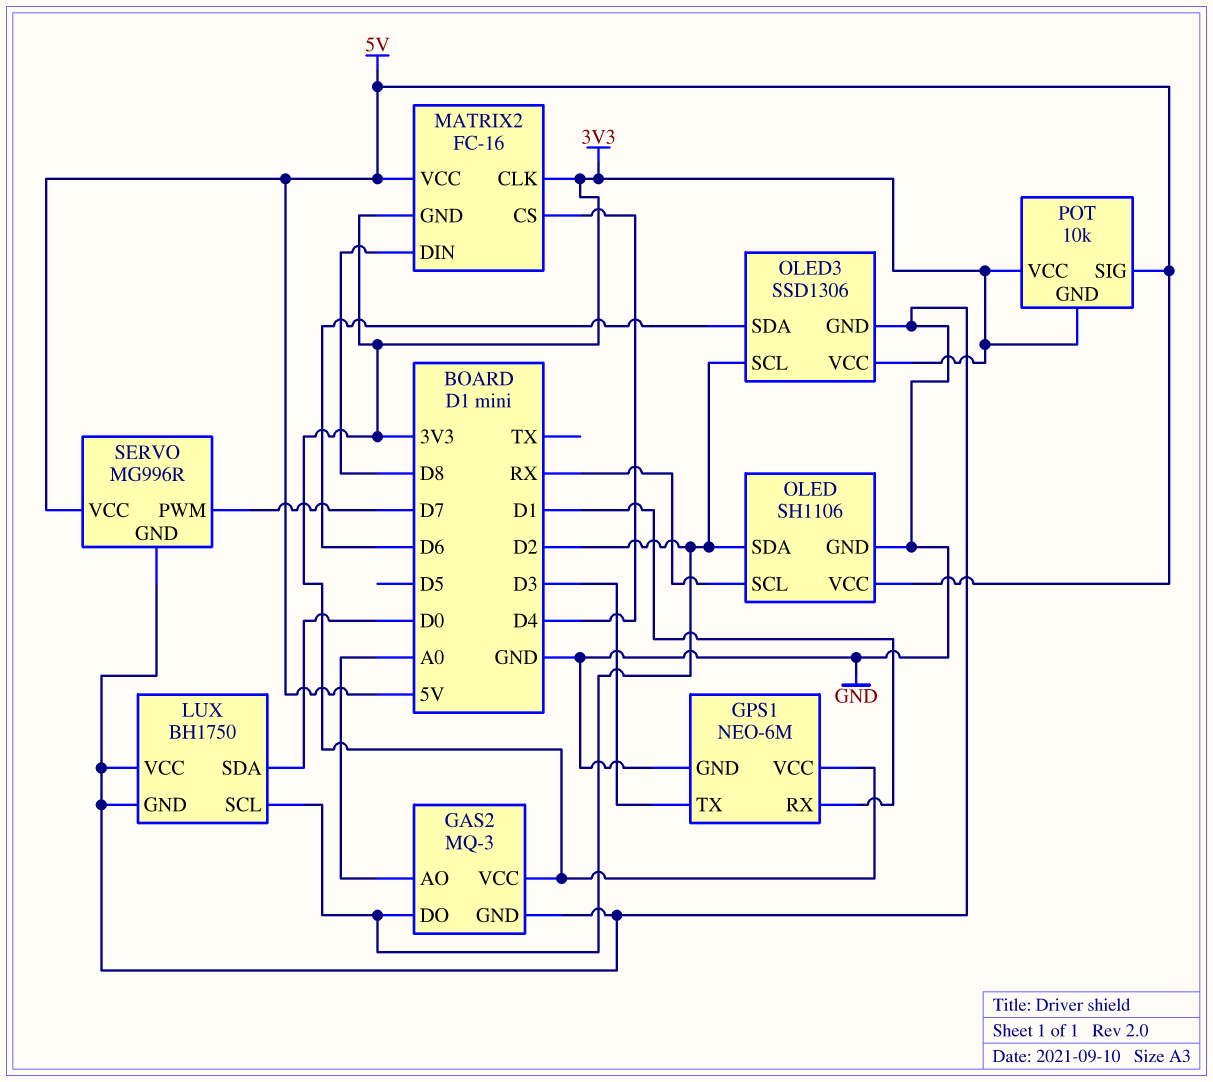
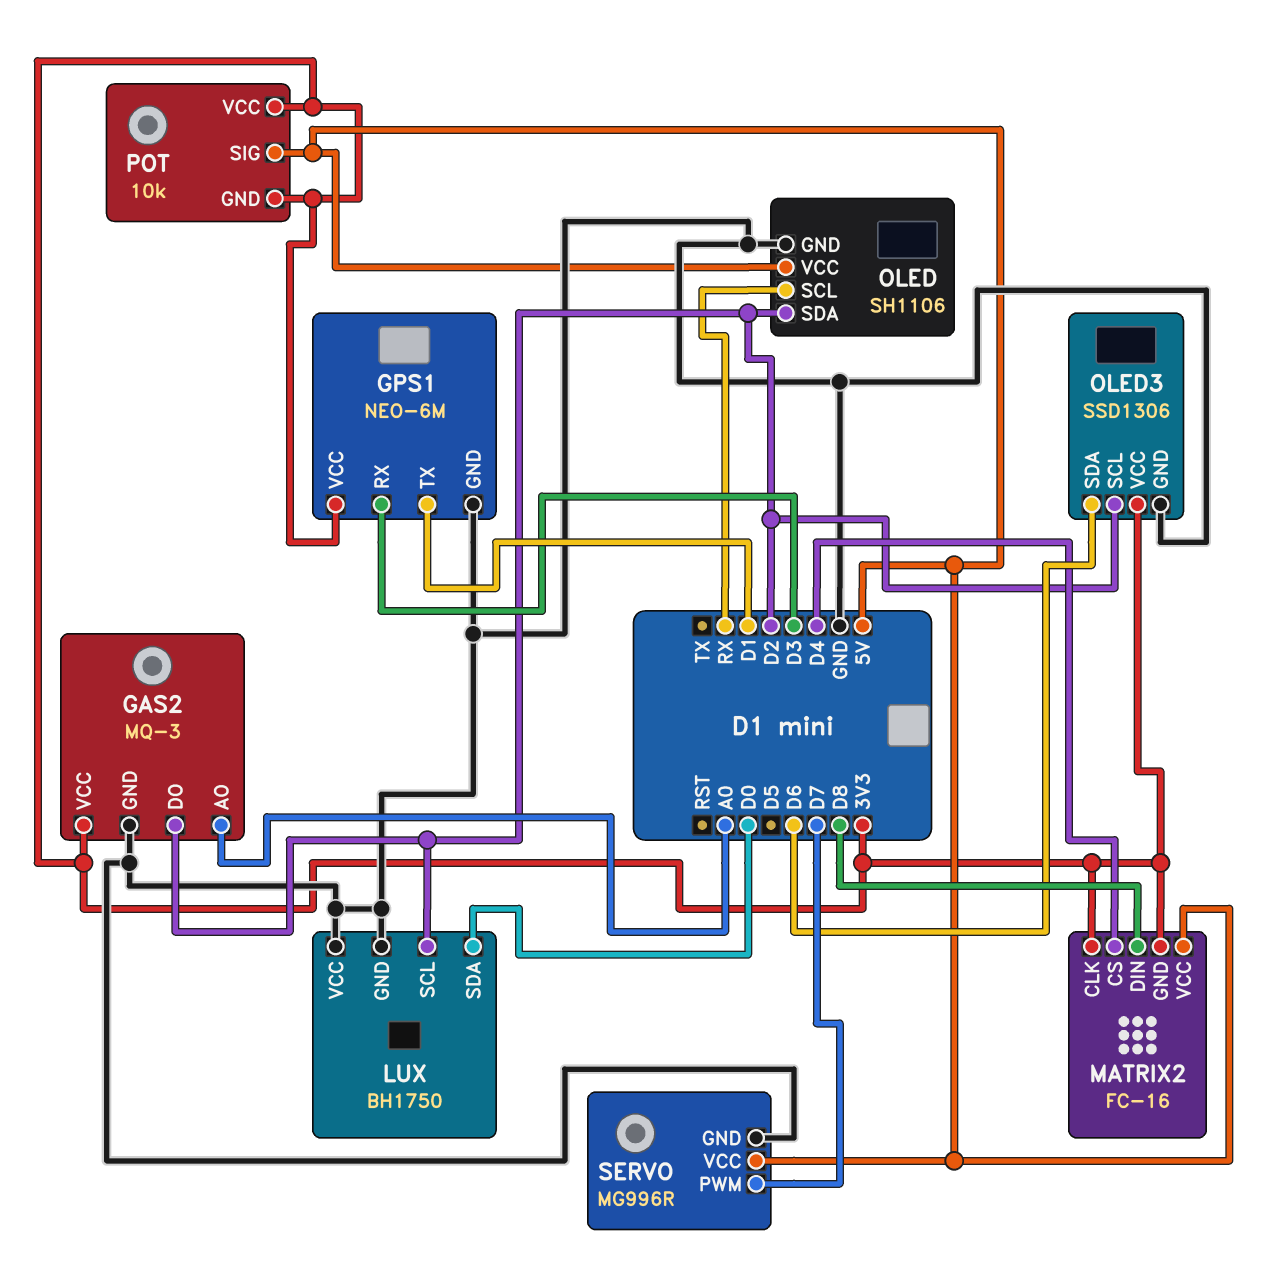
GPS1 pin RX: D1 -> D3
GPS1 pin TX: D3 -> D1

